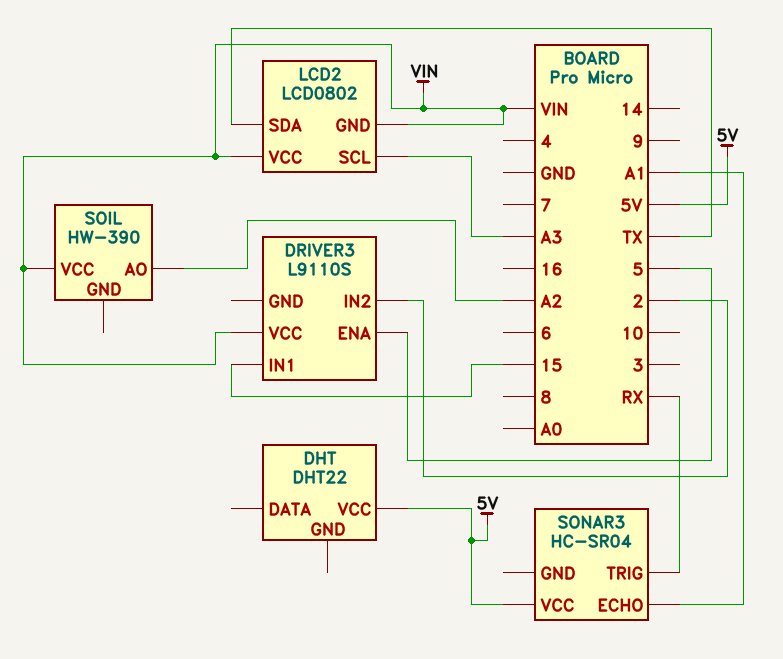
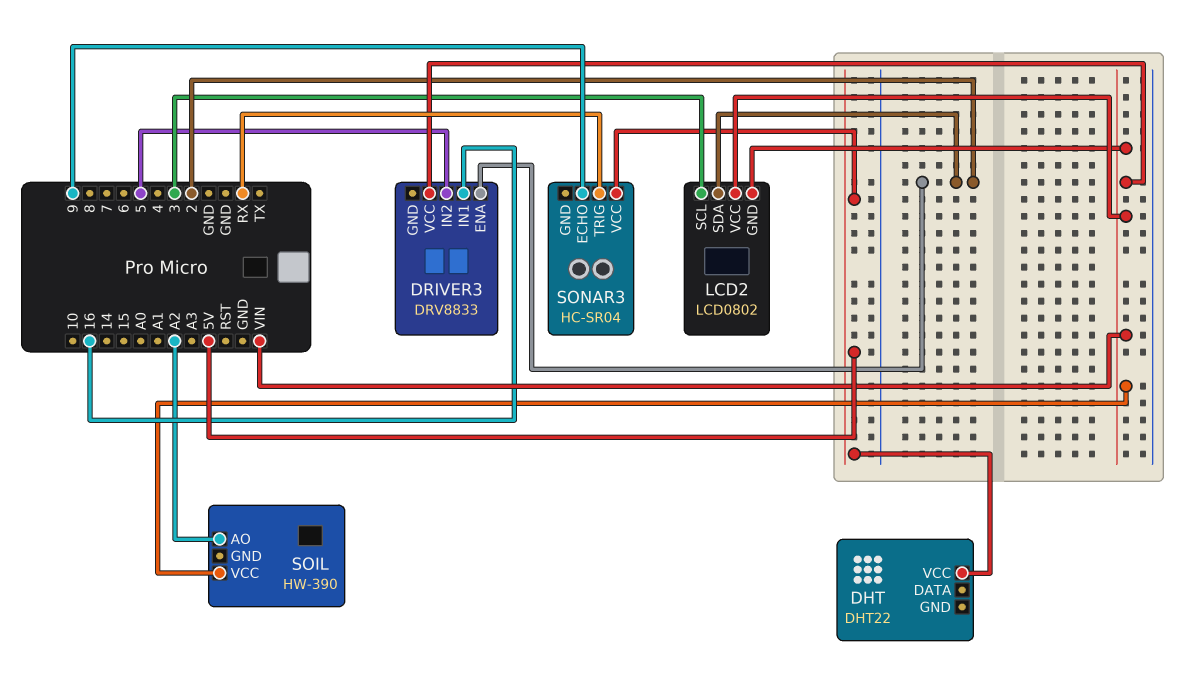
DRIVER3: L9110S -> DRV8833
DRIVER3 pin ENA: 5 -> 2
DRIVER3 pin IN1: 15 -> 16
DRIVER3 pin IN2: 2 -> 5
LCD2 pin SCL: A3 -> 3
LCD2 pin SDA: TX -> 2
SONAR3 pin ECHO: A1 -> 9

